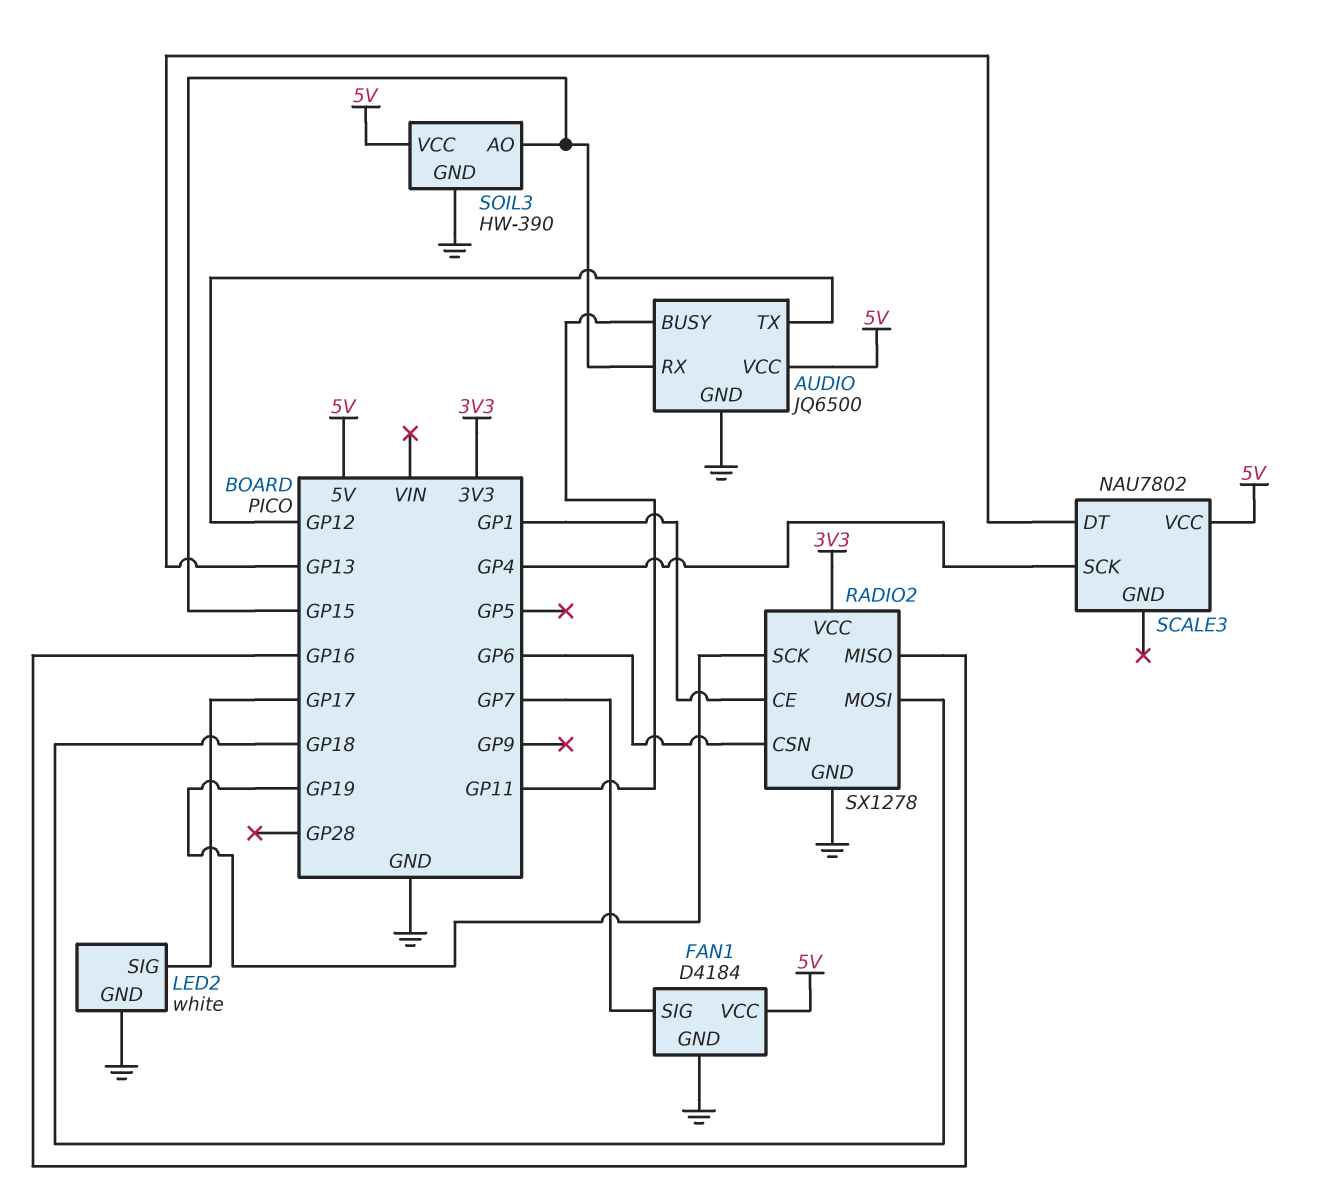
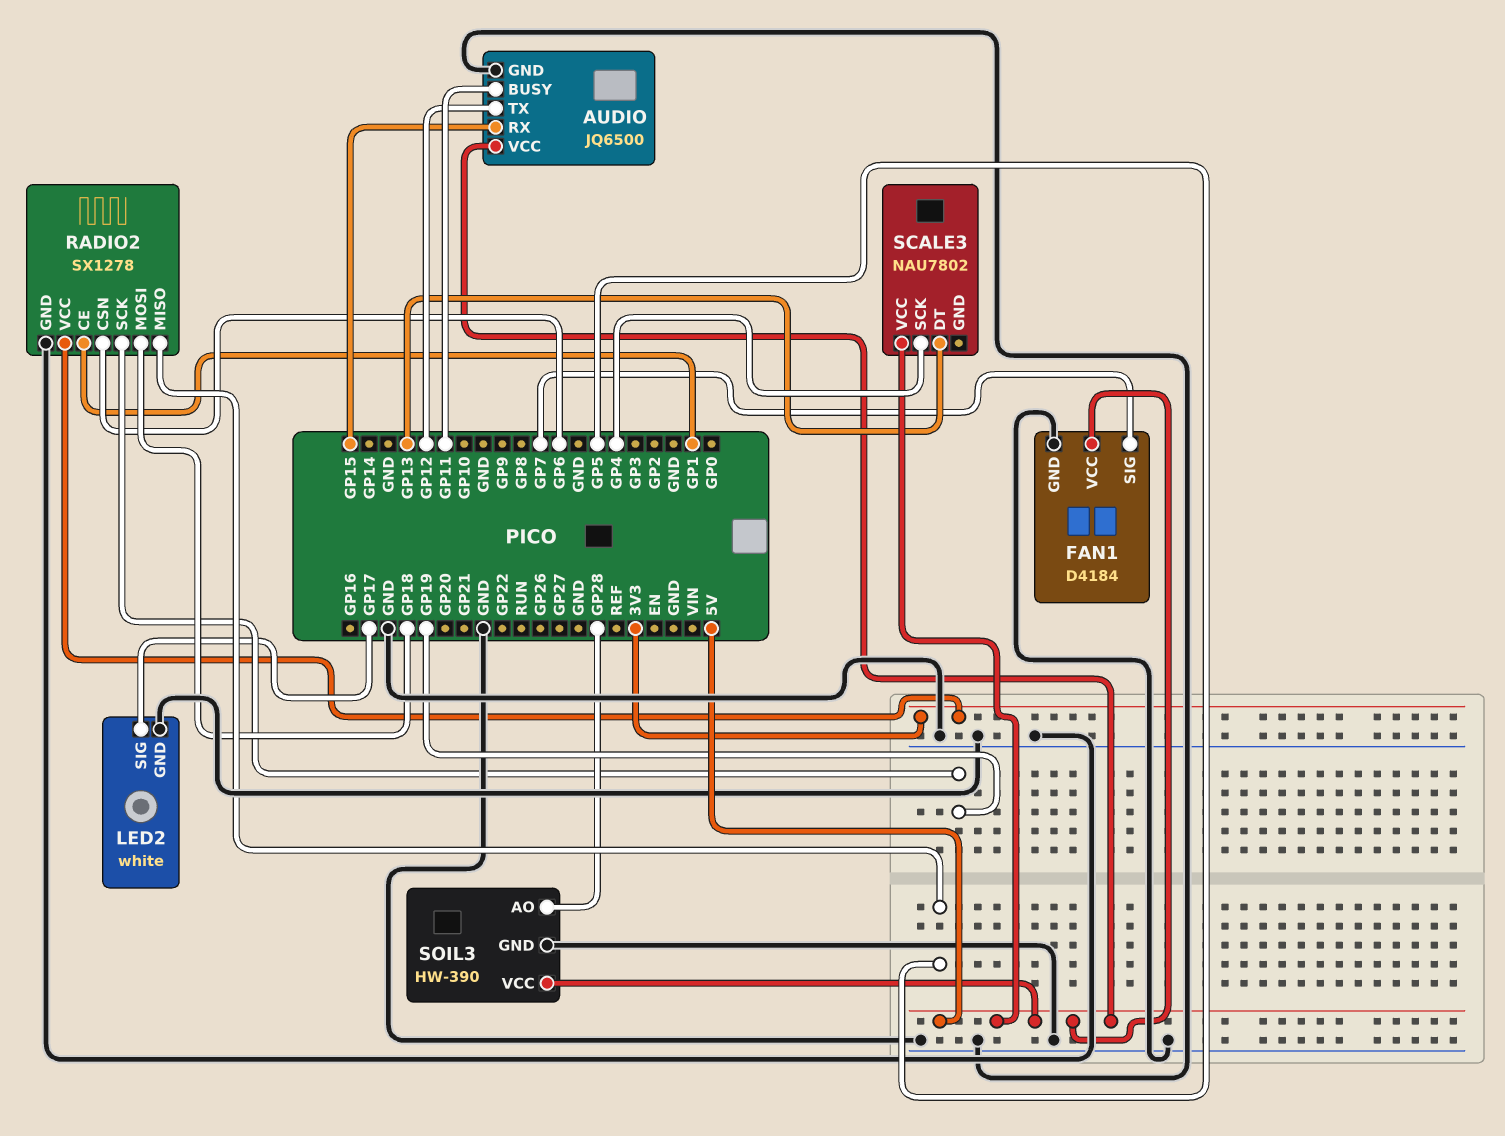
RADIO2 pin MISO: GP16 -> GP5
SOIL3 pin AO: GP15 -> GP28

